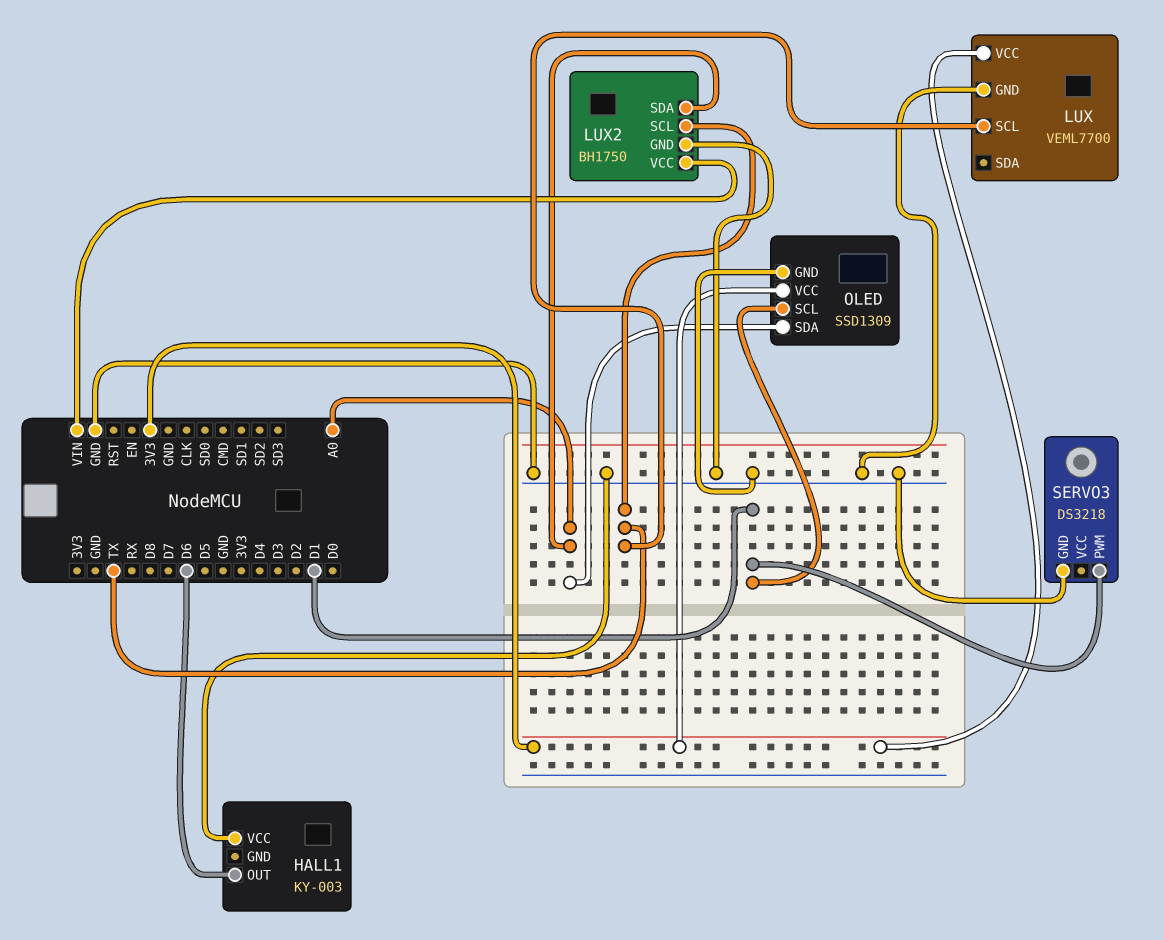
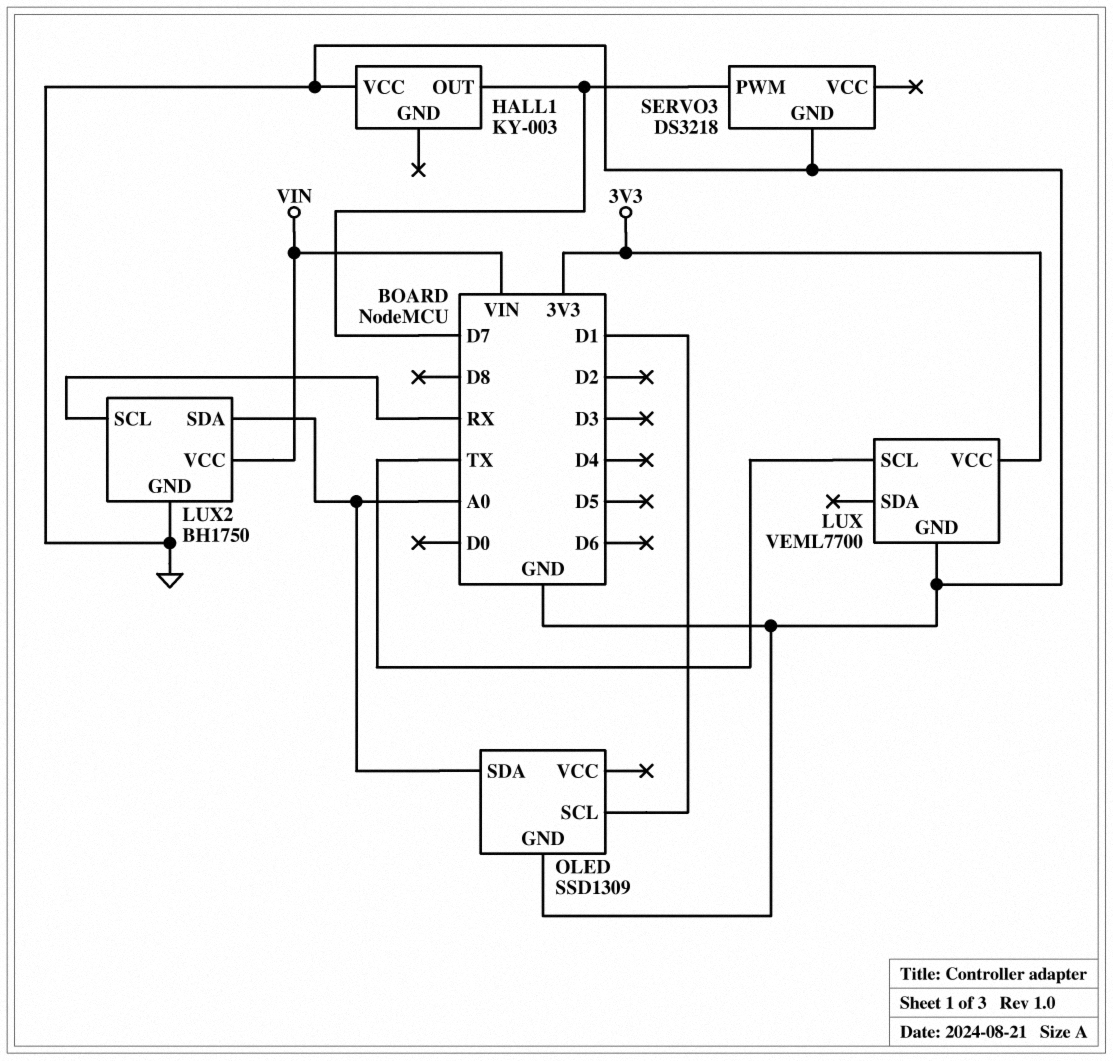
HALL1 pin OUT: D6 -> D7
LUX2 pin SCL: TX -> RX
OLED pin VCC: 3V3 -> none
SERVO3 pin PWM: D1 -> D7

